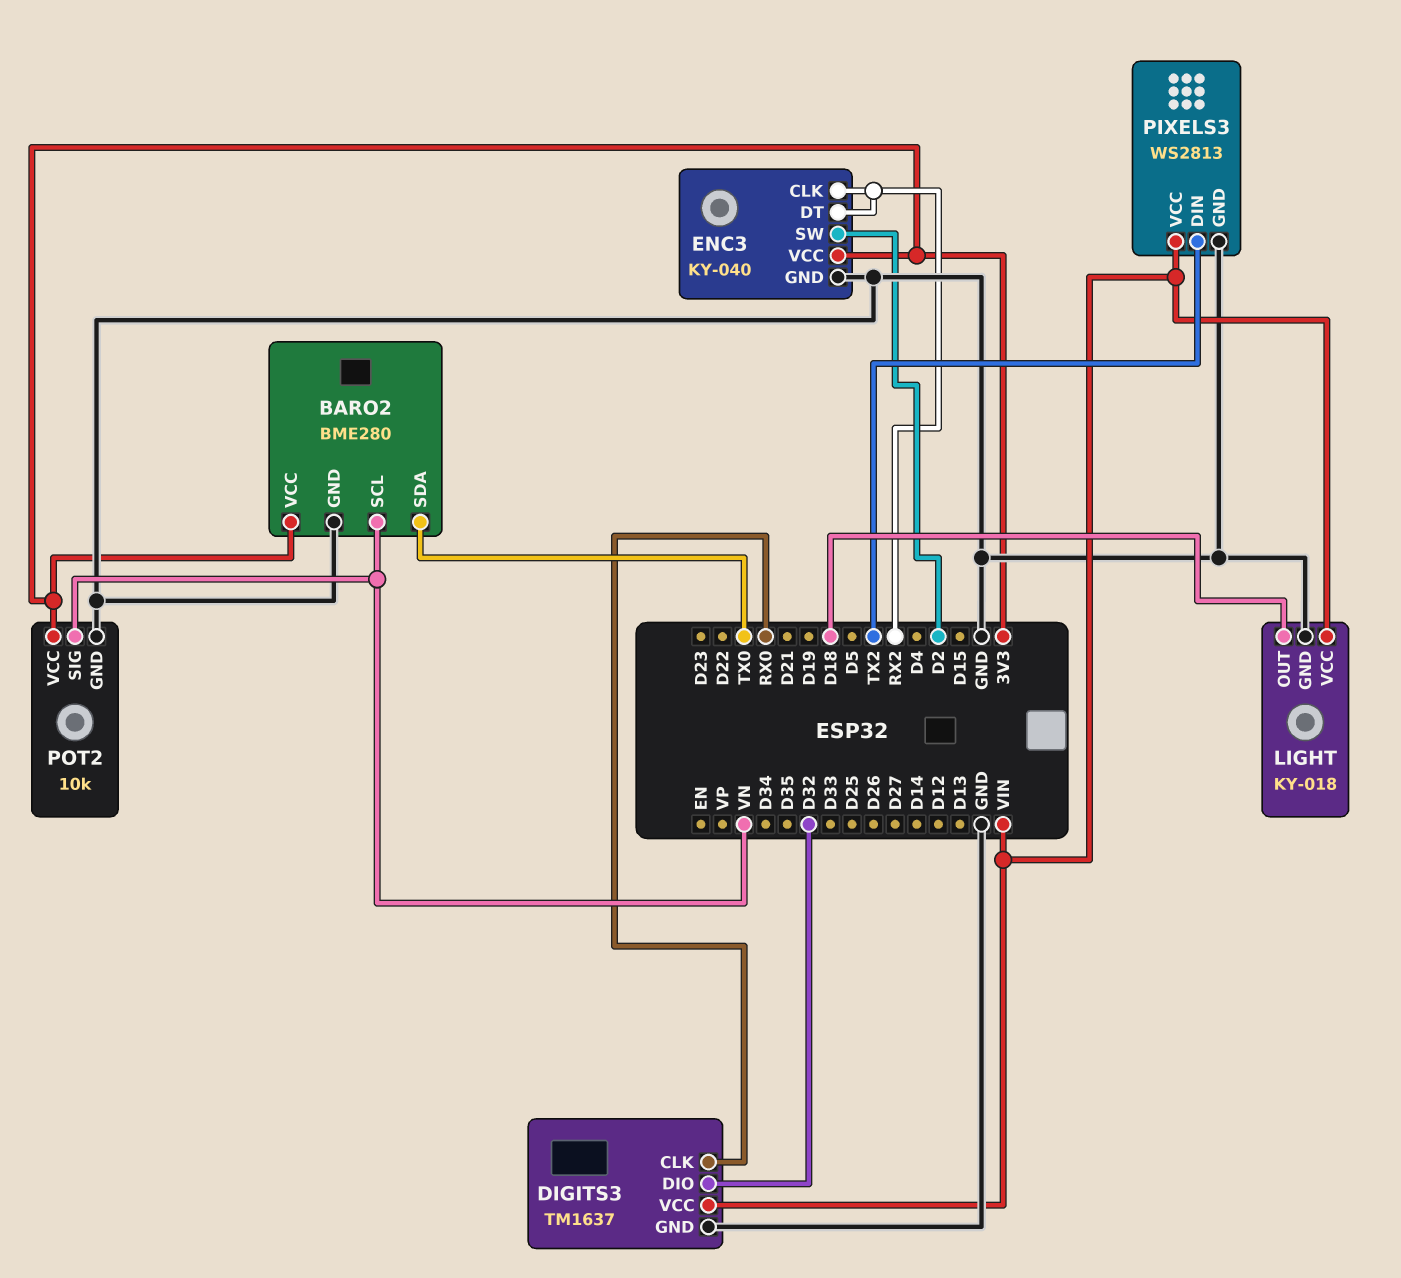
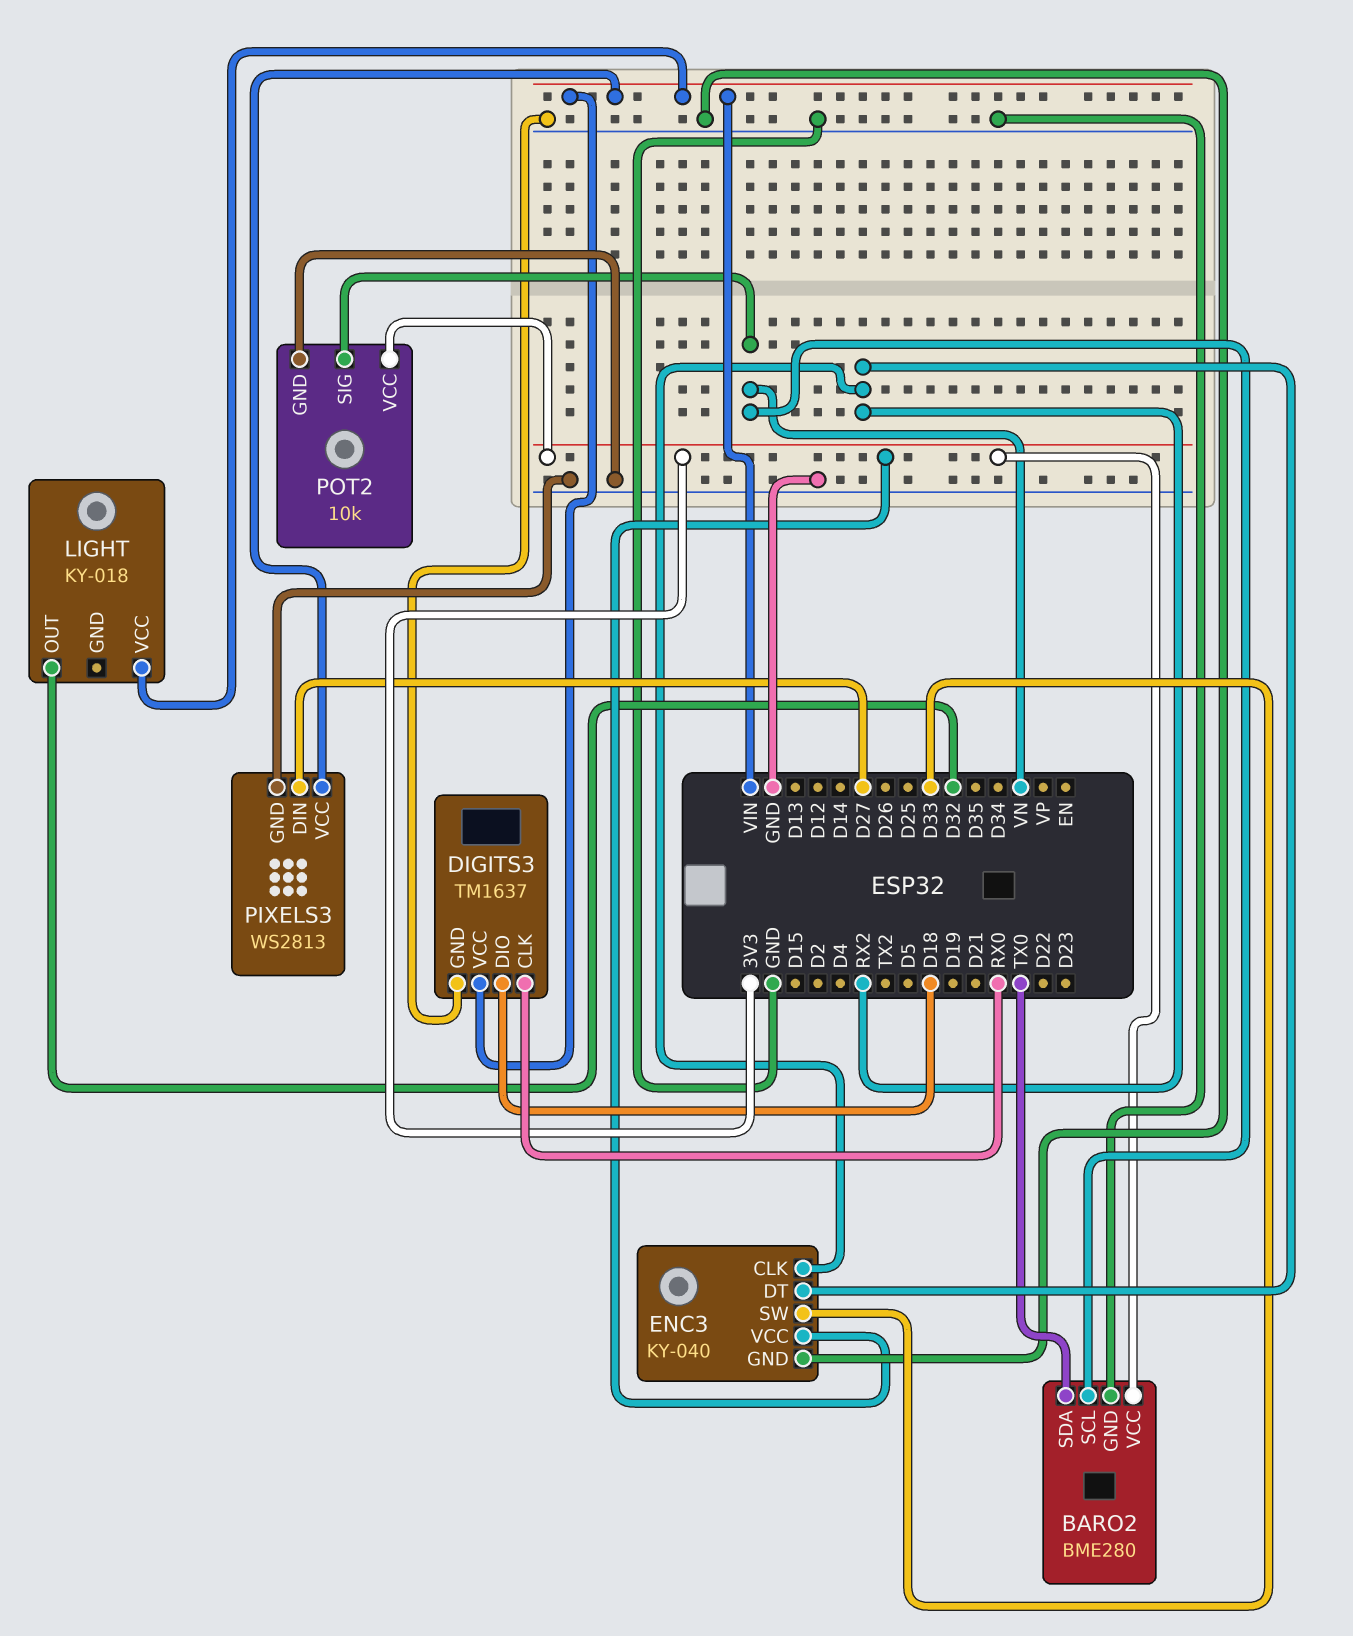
DIGITS3 pin DIO: D32 -> D18
ENC3 pin SW: D2 -> D33
LIGHT pin GND: GND -> none
LIGHT pin OUT: D18 -> D32
PIXELS3 pin DIN: TX2 -> D27

